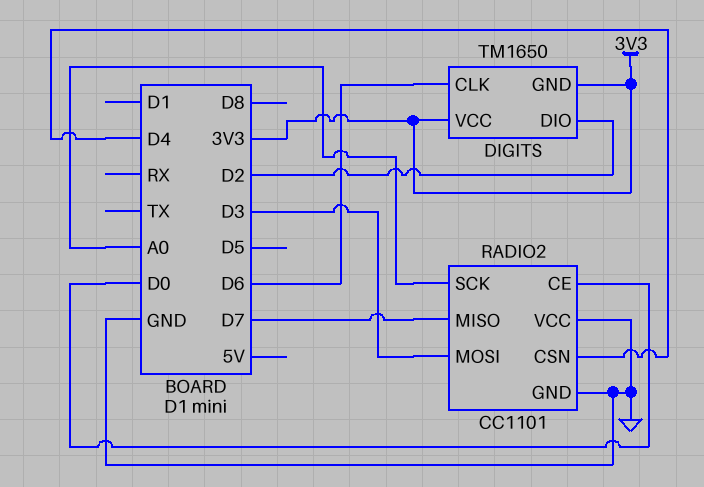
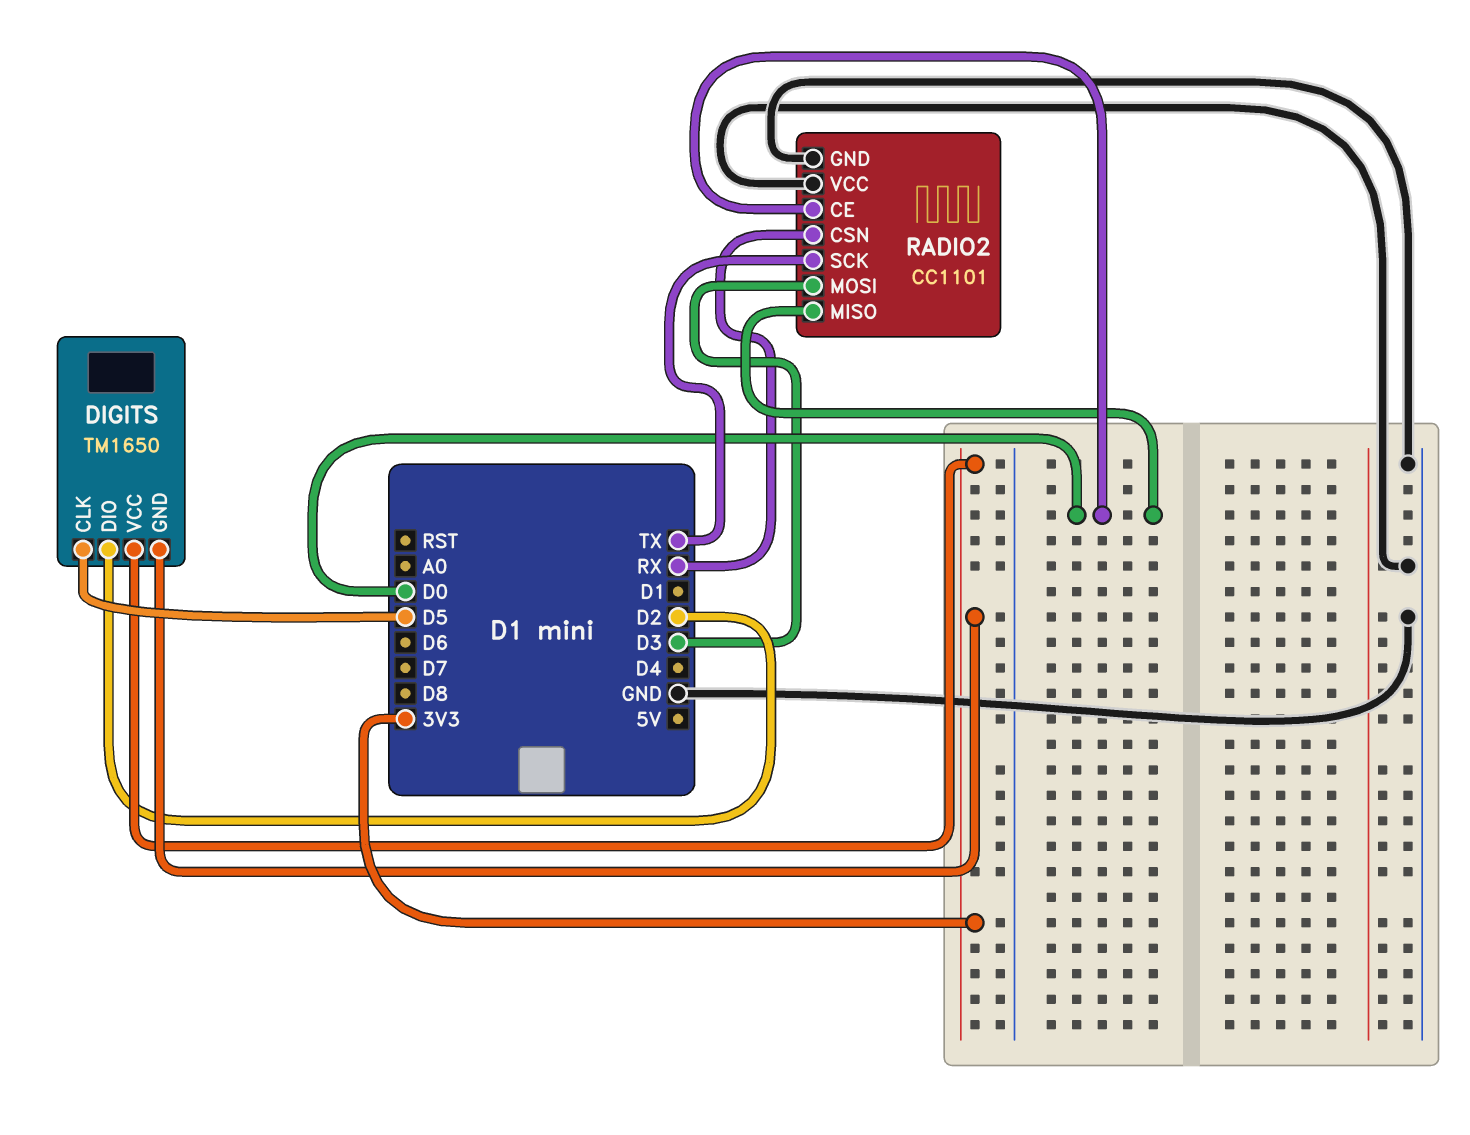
DIGITS pin CLK: D6 -> D5
RADIO2 pin CSN: D4 -> RX
RADIO2 pin MISO: D7 -> D0
RADIO2 pin SCK: A0 -> TX

